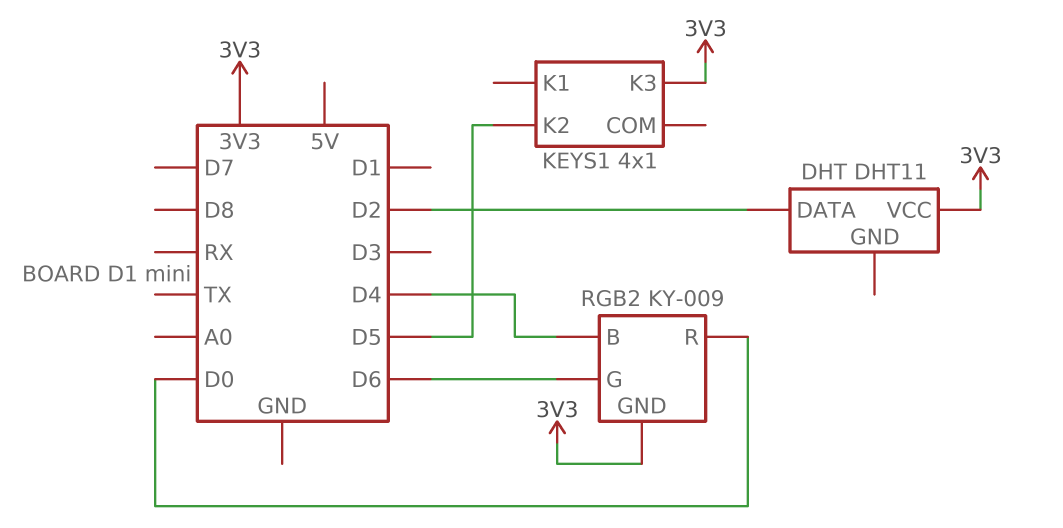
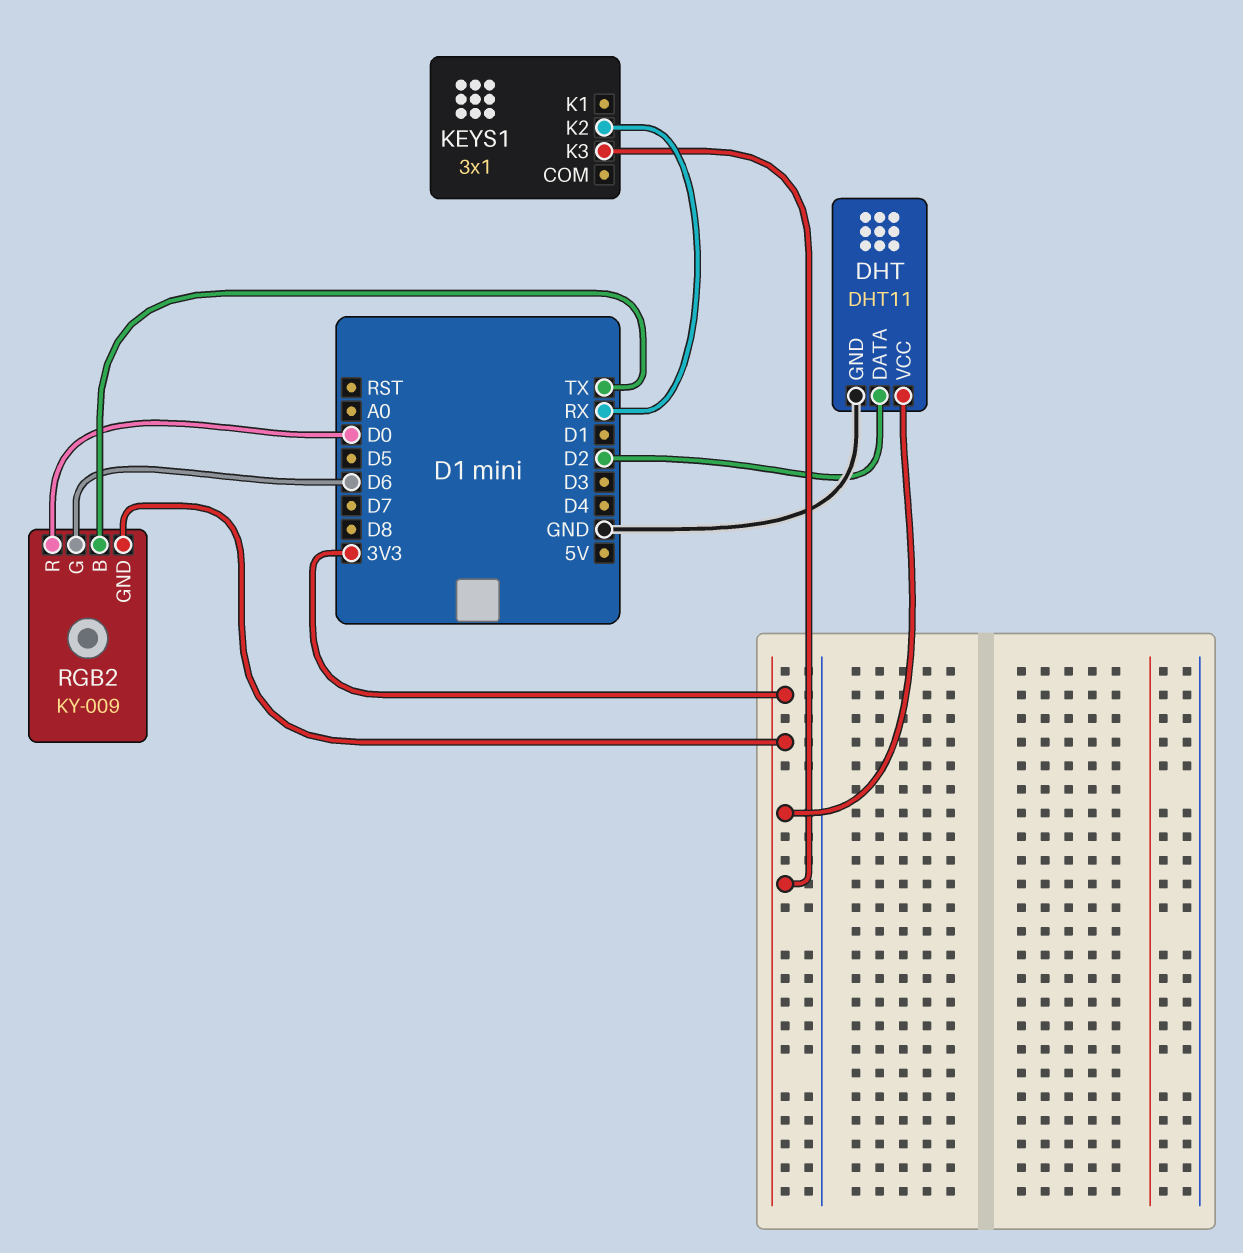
DHT pin GND: none -> GND
KEYS1: 4x1 -> 3x1
KEYS1 pin K2: D5 -> RX
RGB2 pin B: D4 -> TX

